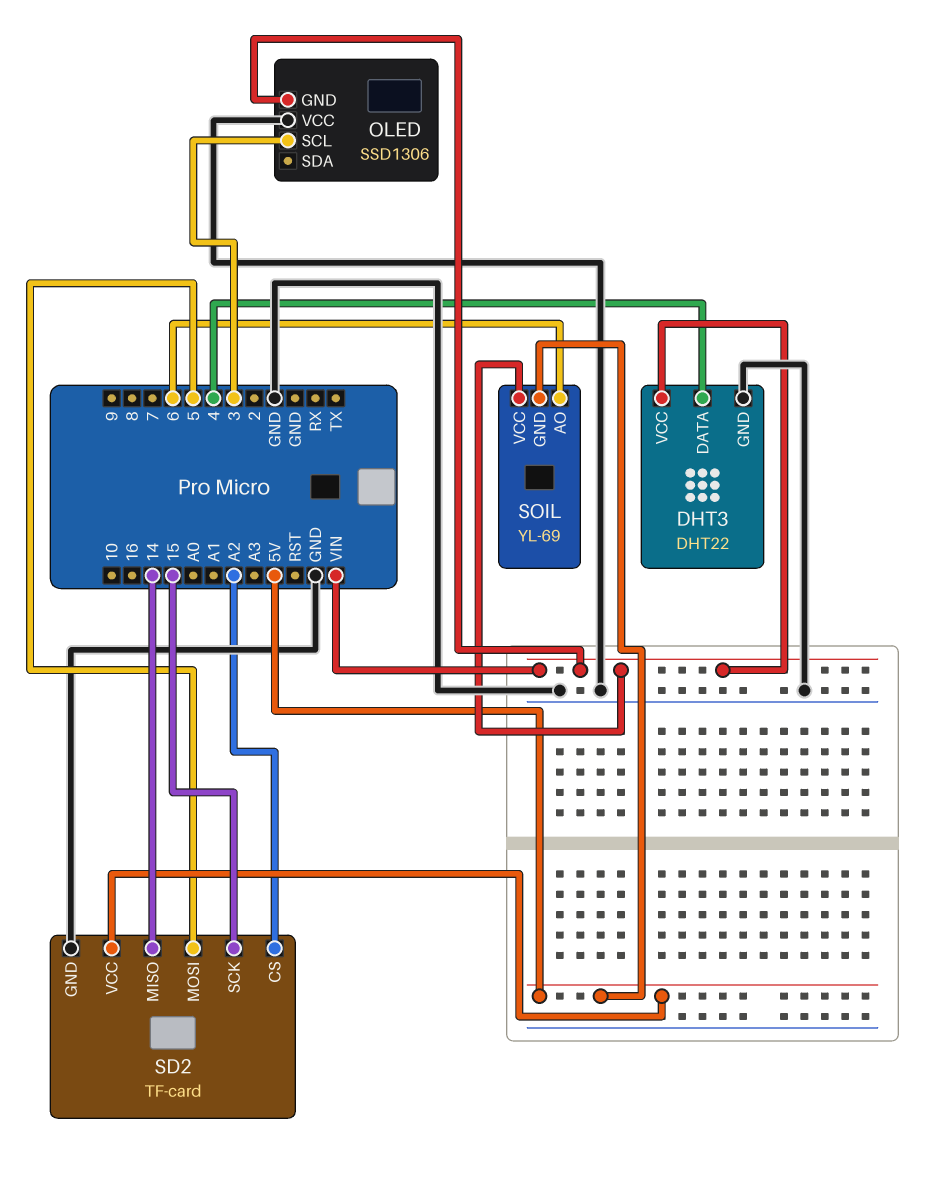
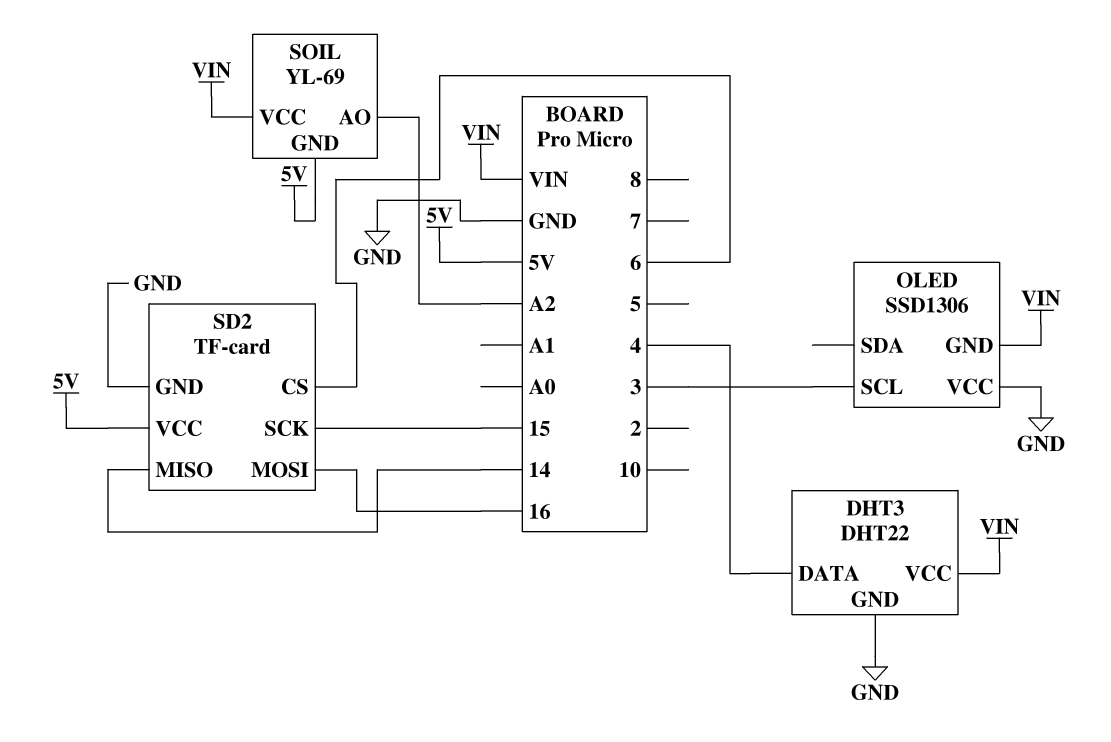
SD2 pin CS: A2 -> 6
SD2 pin MOSI: 5 -> 16
SOIL pin AO: 6 -> A2

